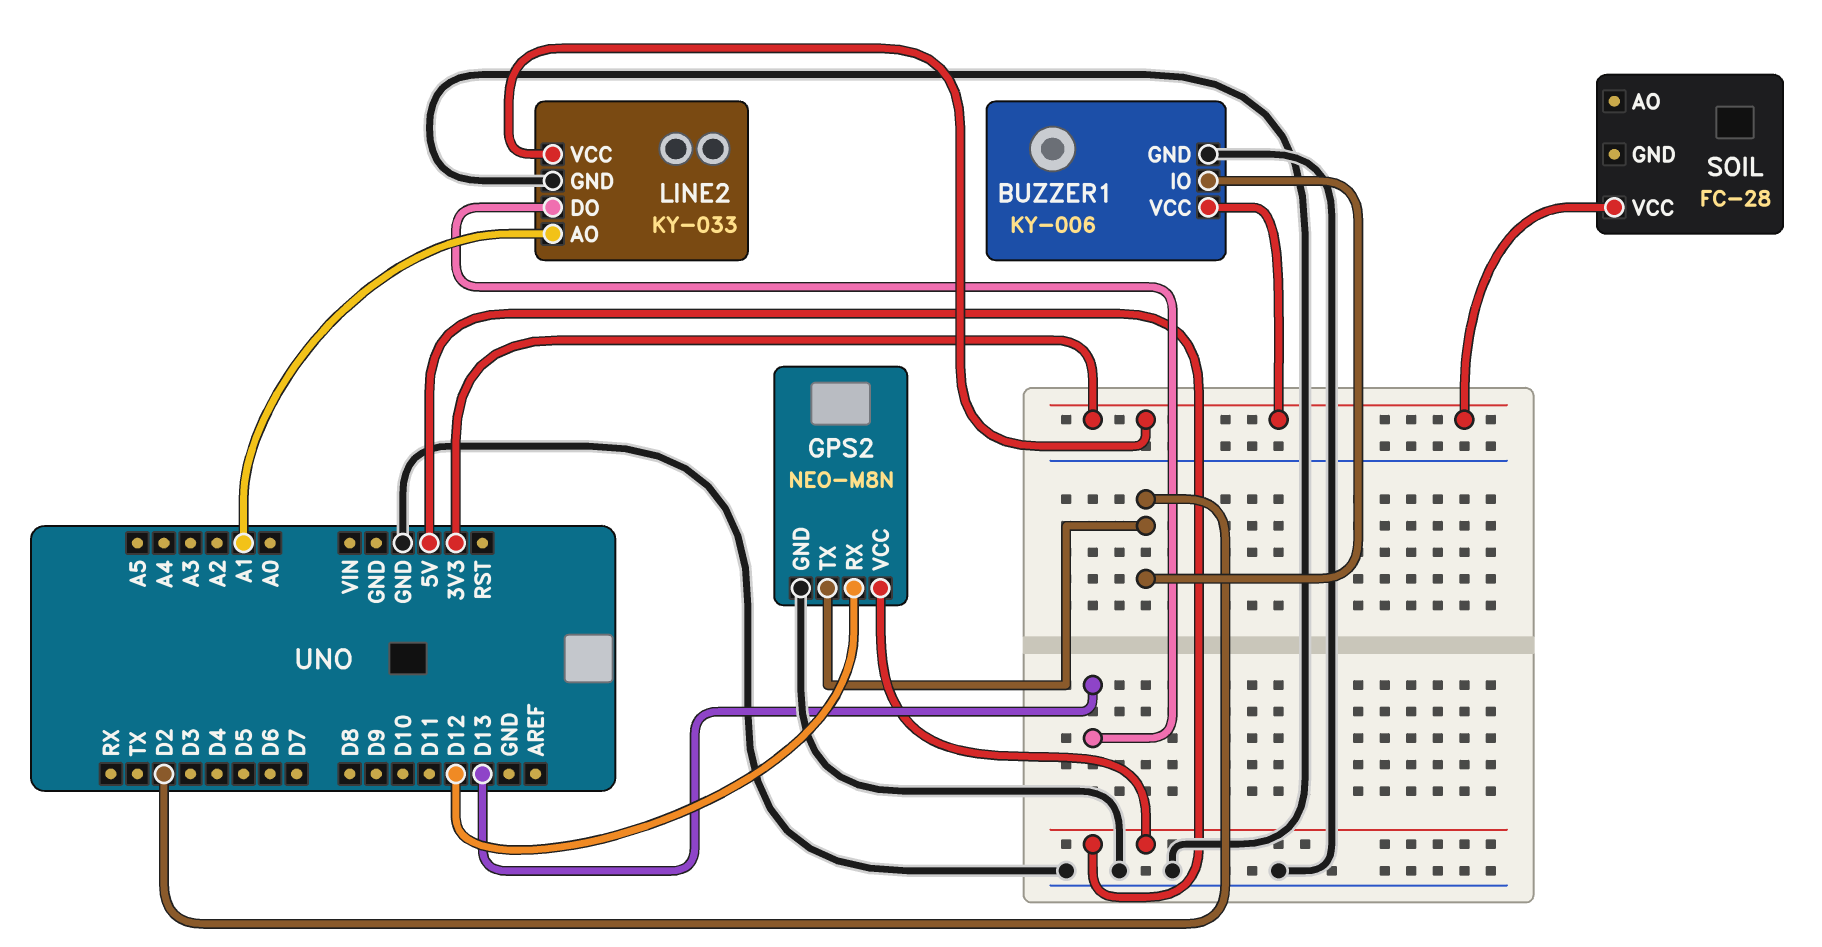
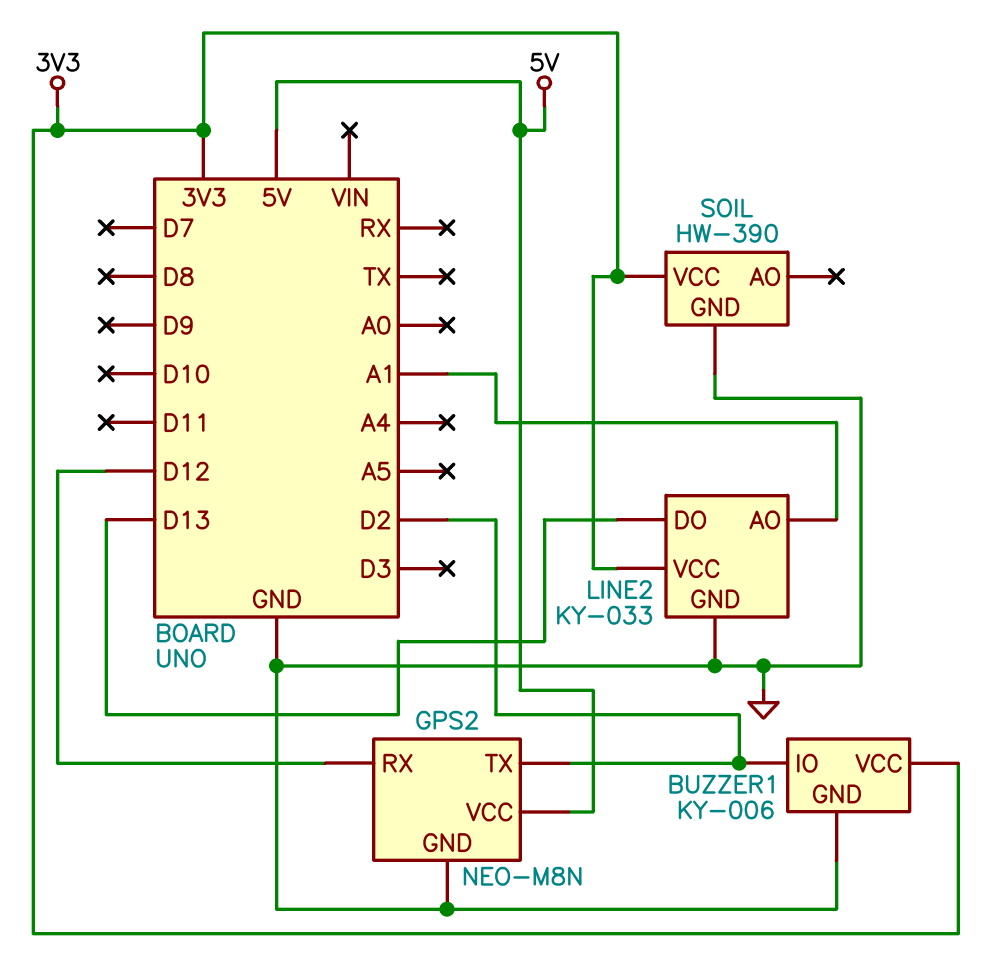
SOIL: FC-28 -> HW-390
SOIL pin GND: none -> GND

